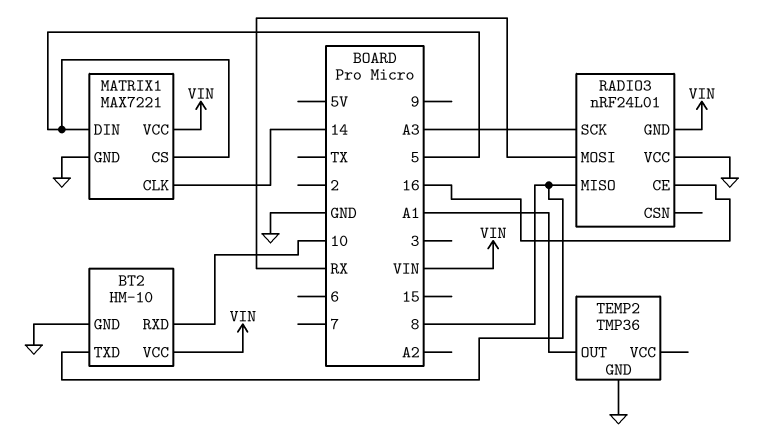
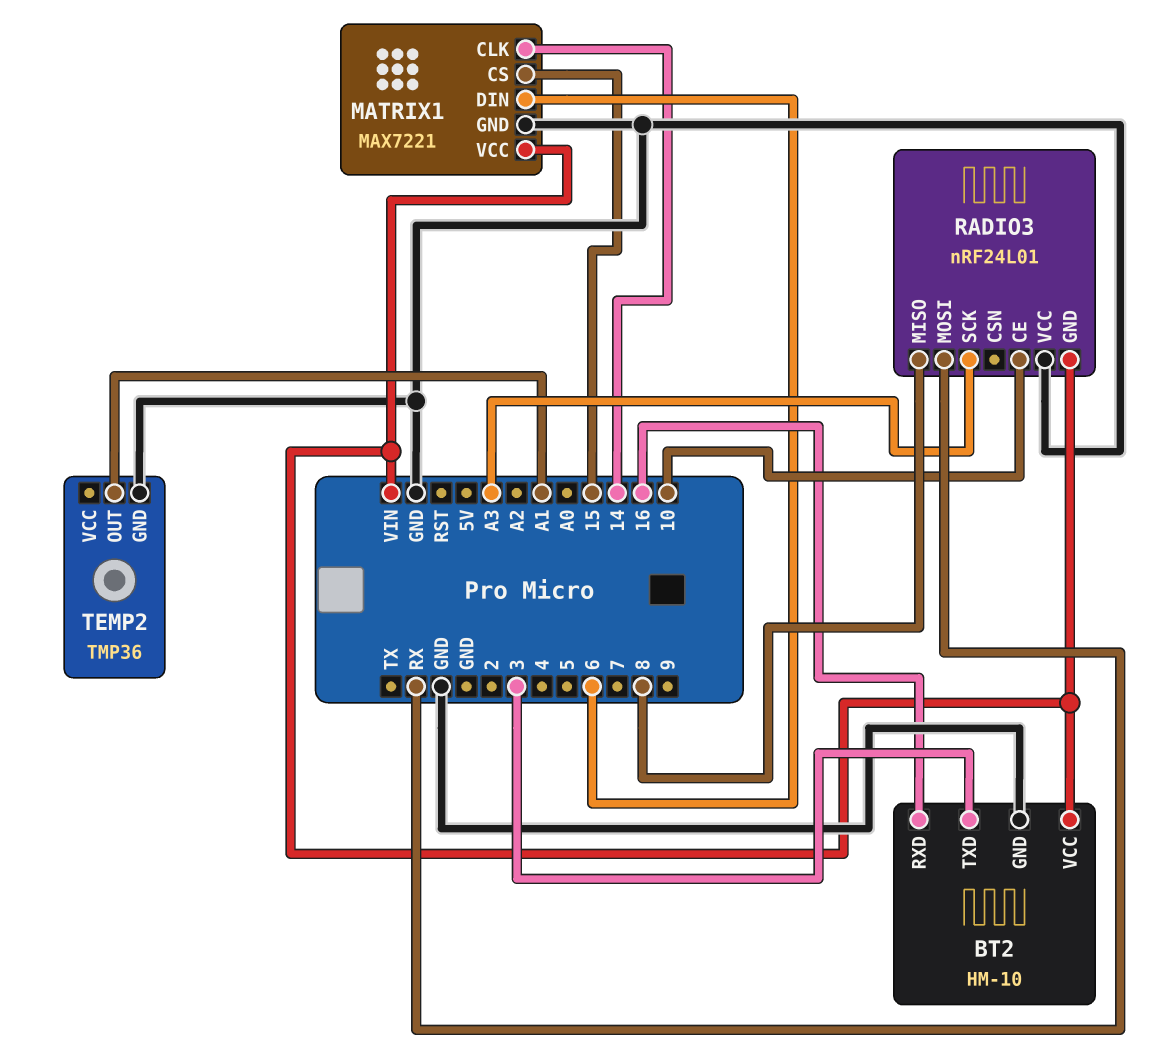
BT2 pin RXD: 10 -> 16
BT2 pin TXD: 8 -> 3
MATRIX1 pin CS: 5 -> 15
MATRIX1 pin DIN: 5 -> 6
RADIO3 pin CE: 16 -> 10

